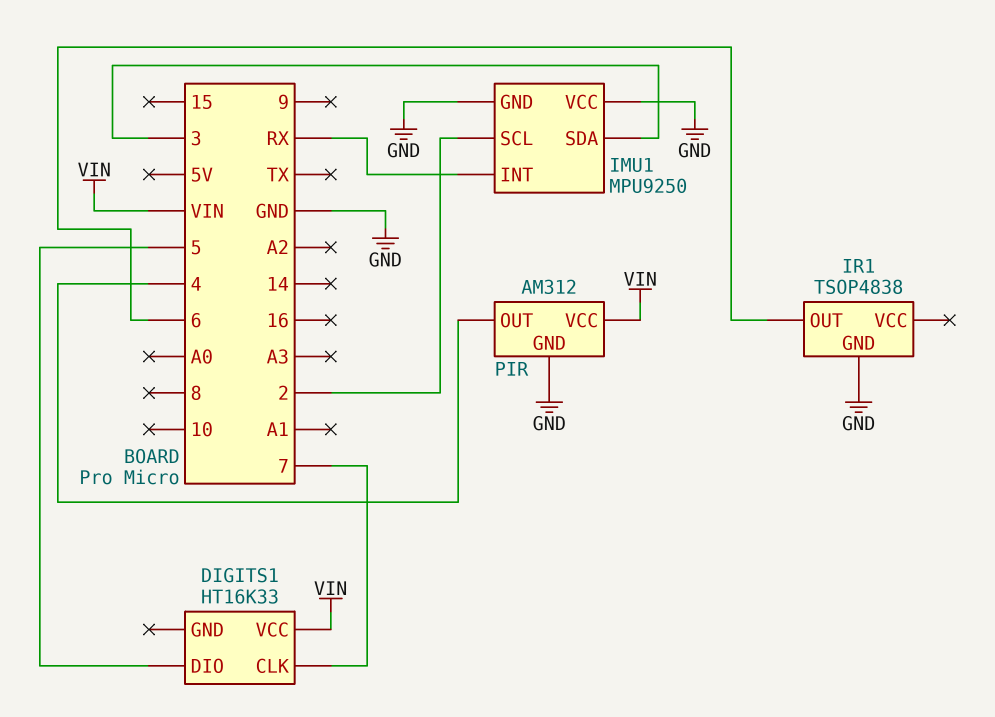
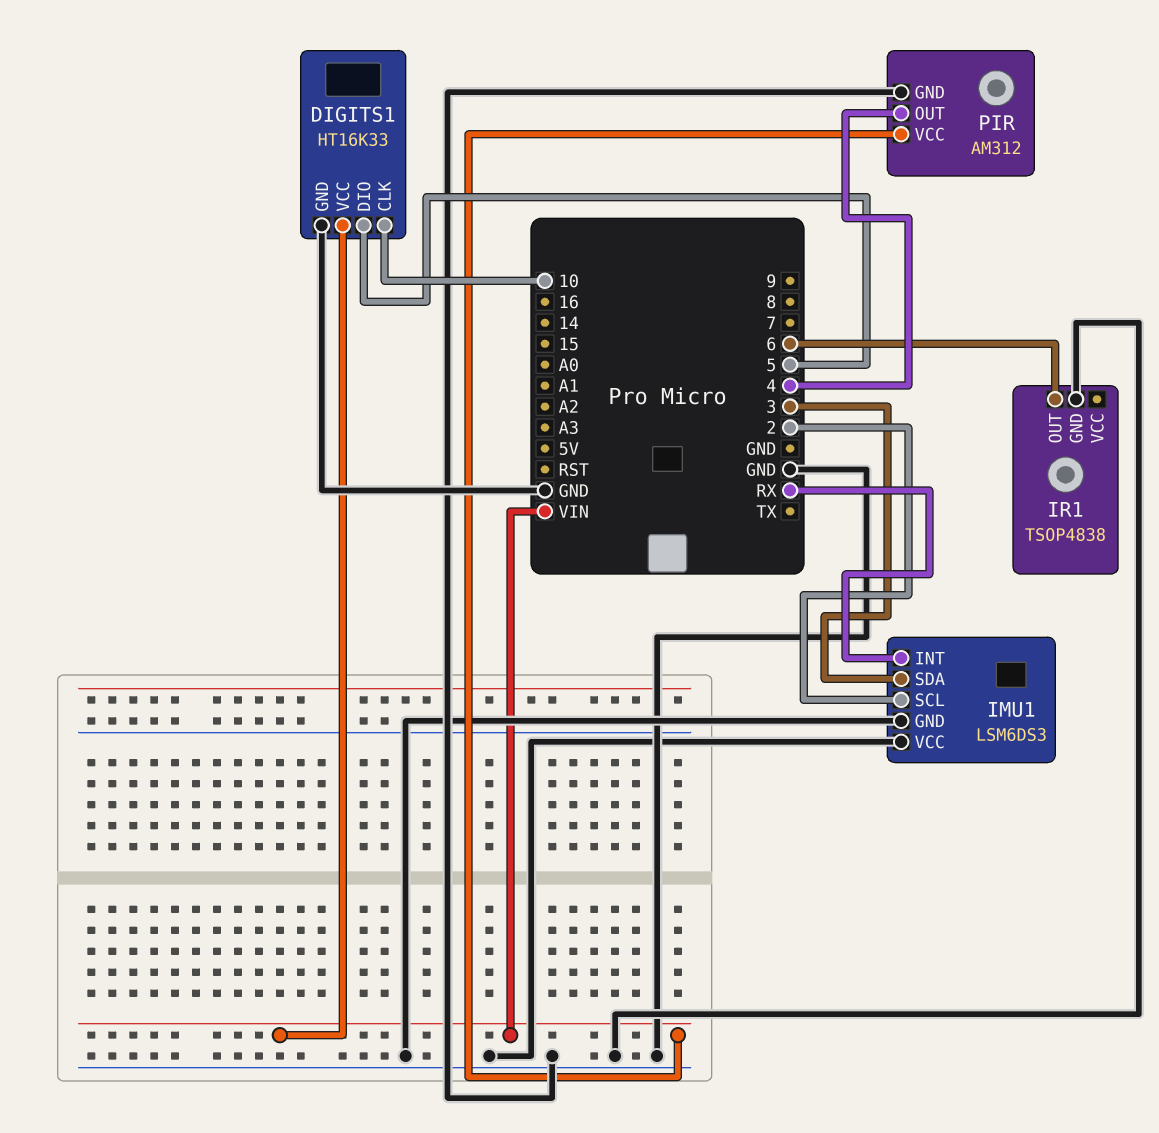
DIGITS1 pin CLK: 7 -> 10
DIGITS1 pin GND: none -> GND
IMU1: MPU9250 -> LSM6DS3

